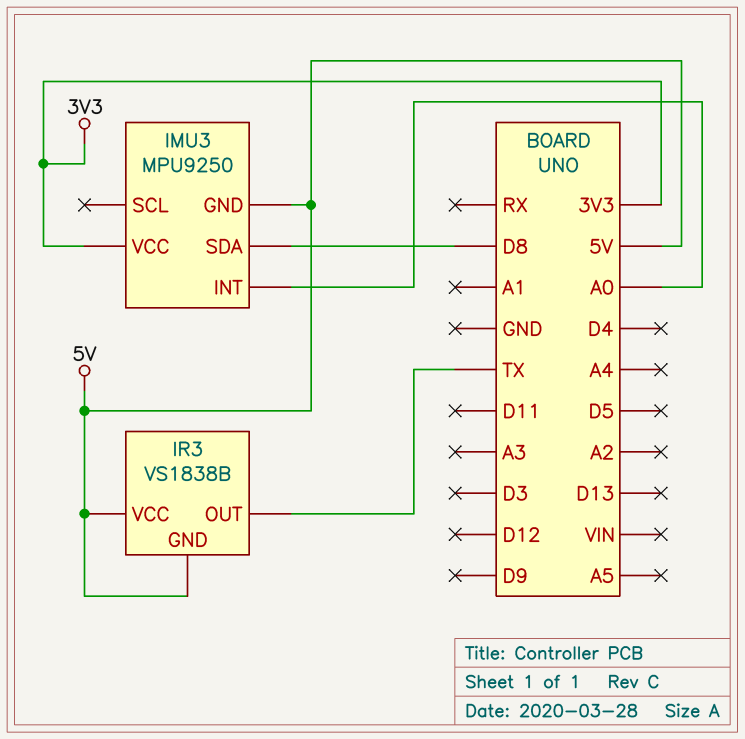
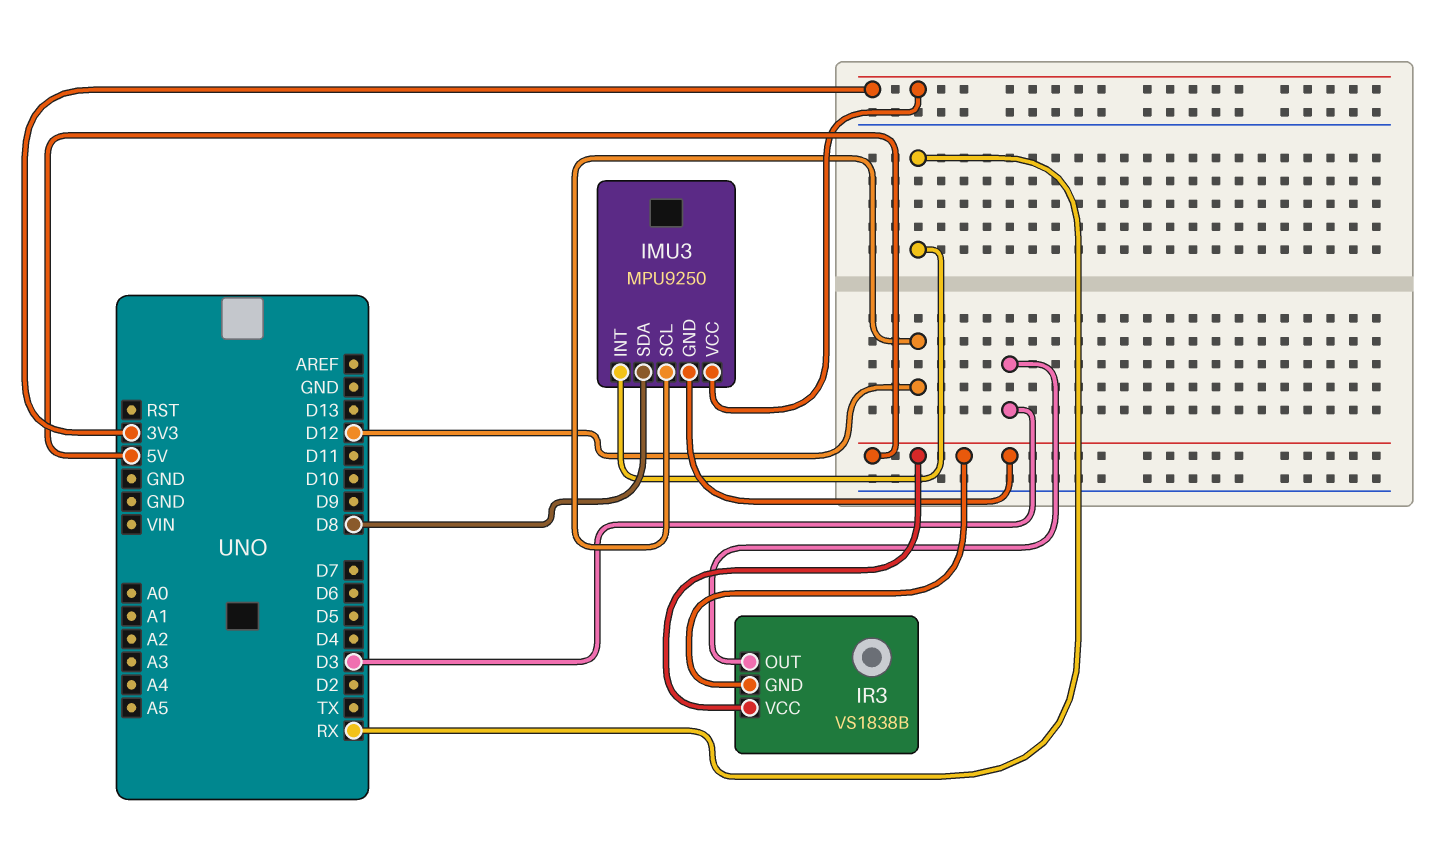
IMU3 pin INT: A0 -> RX
IMU3 pin SCL: none -> D12
IR3 pin OUT: TX -> D3

